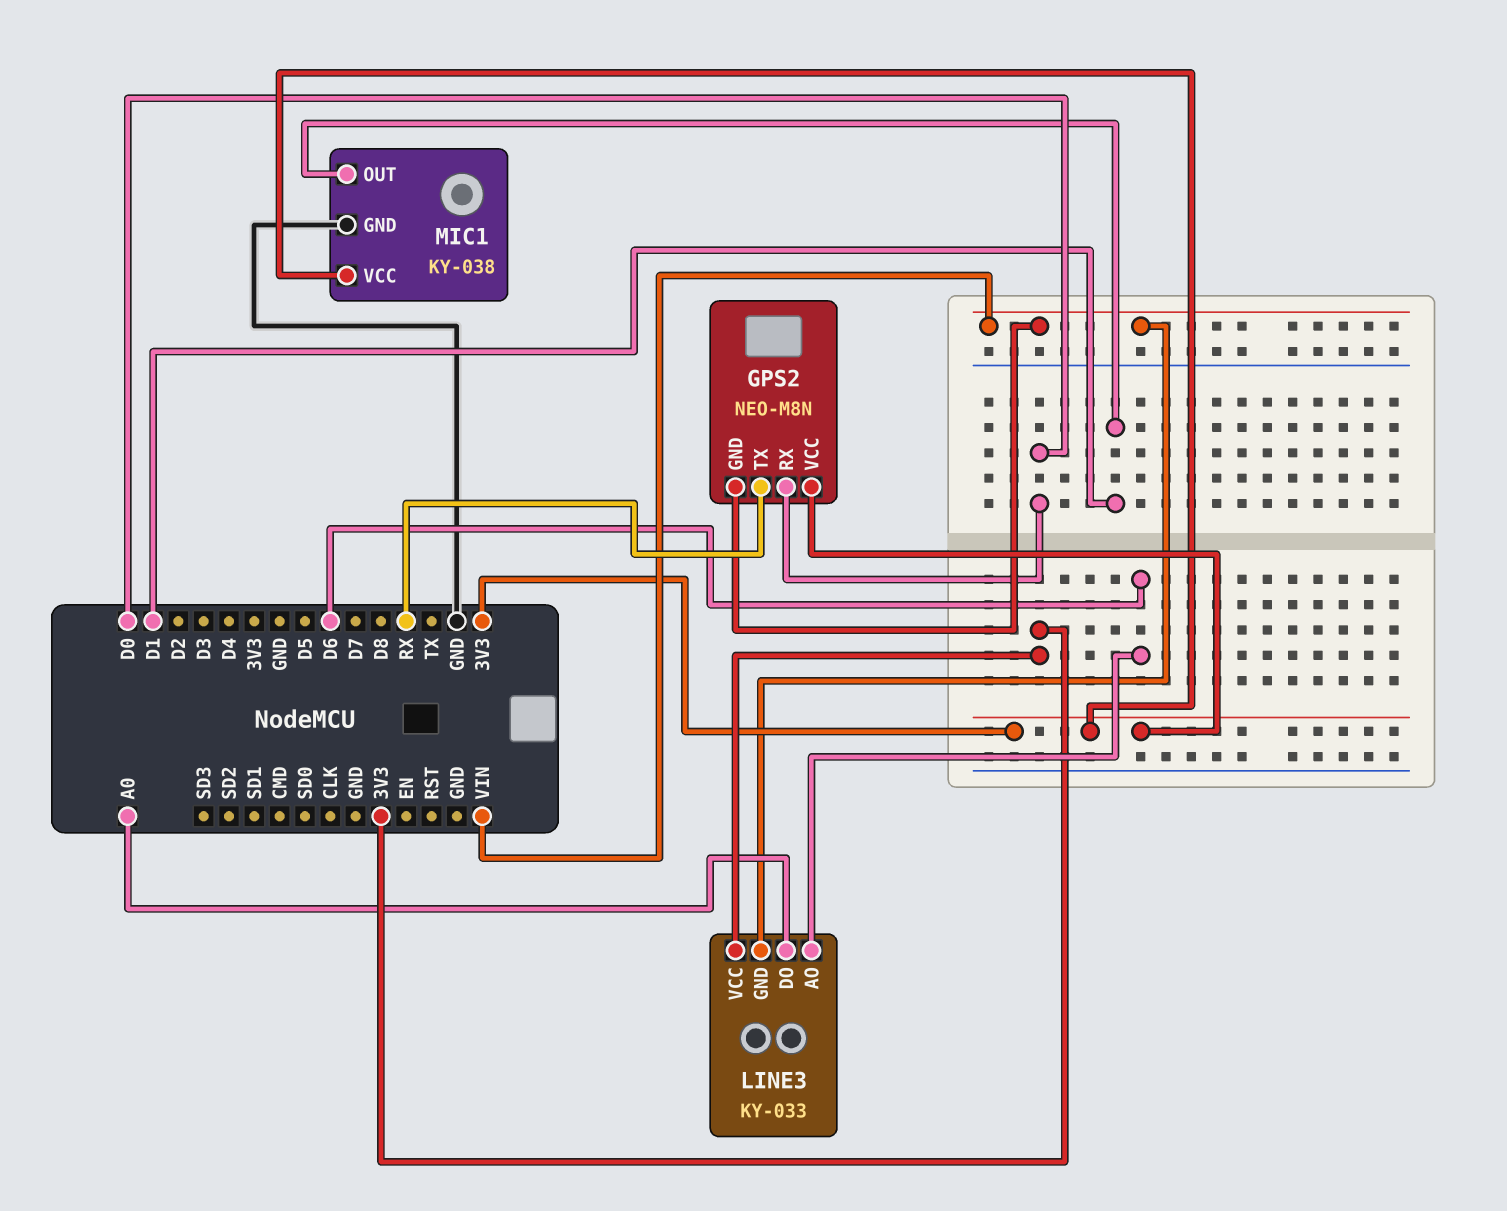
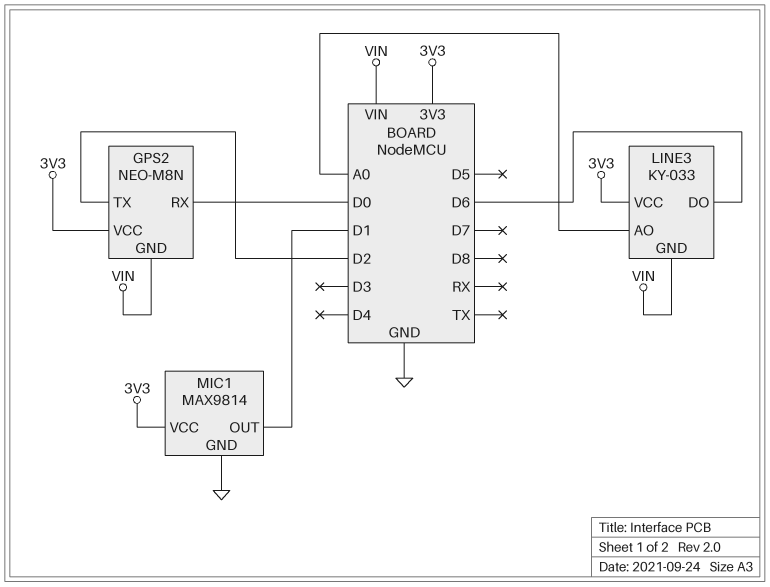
GPS2 pin TX: RX -> D2
LINE3 pin AO: D6 -> A0
LINE3 pin DO: A0 -> D6
MIC1: KY-038 -> MAX9814

